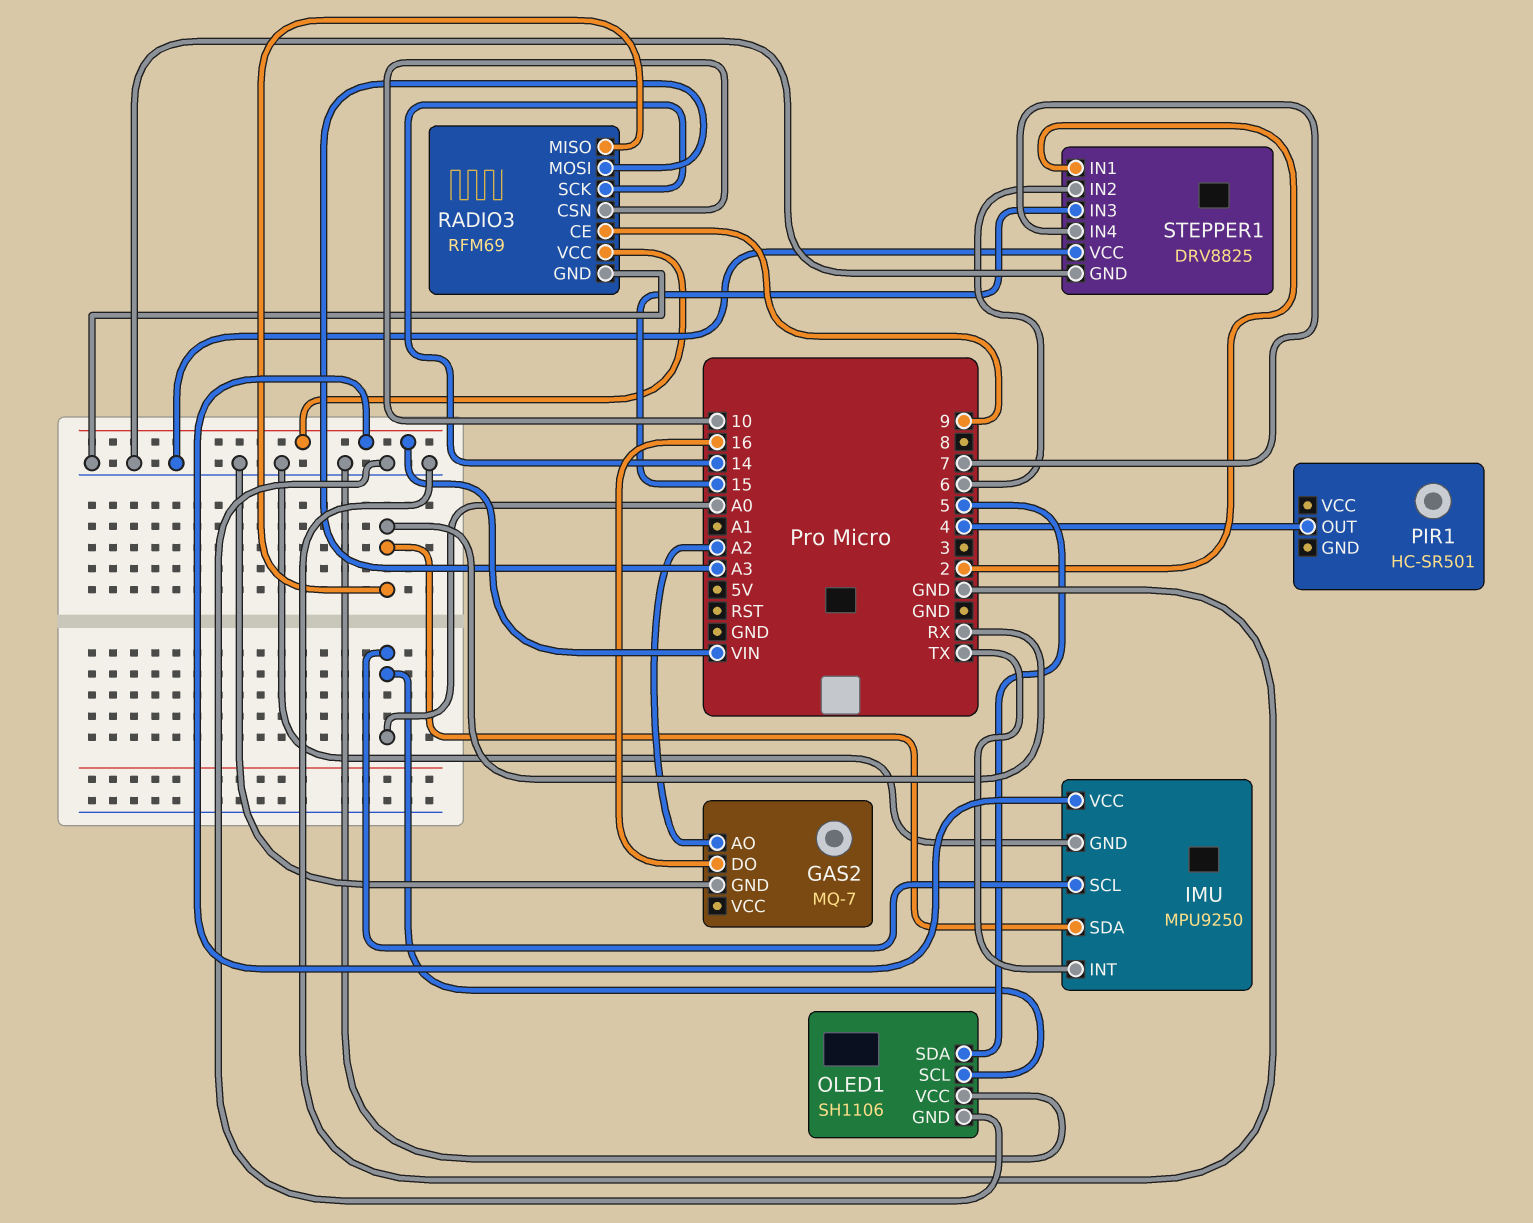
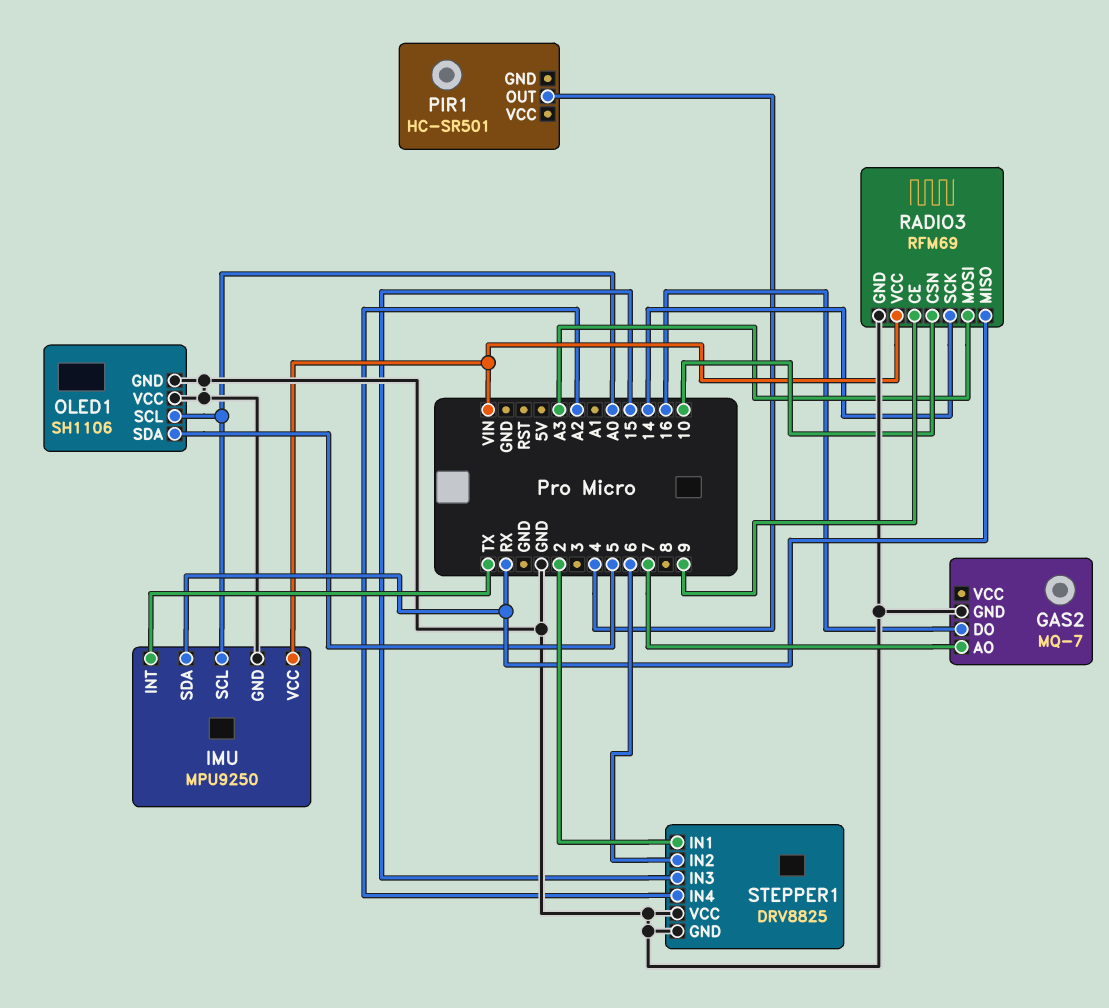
GAS2 pin AO: A2 -> 7
STEPPER1 pin IN4: 7 -> A2

